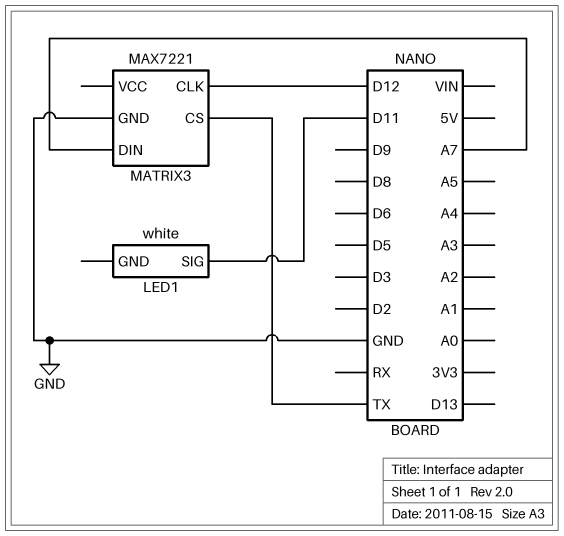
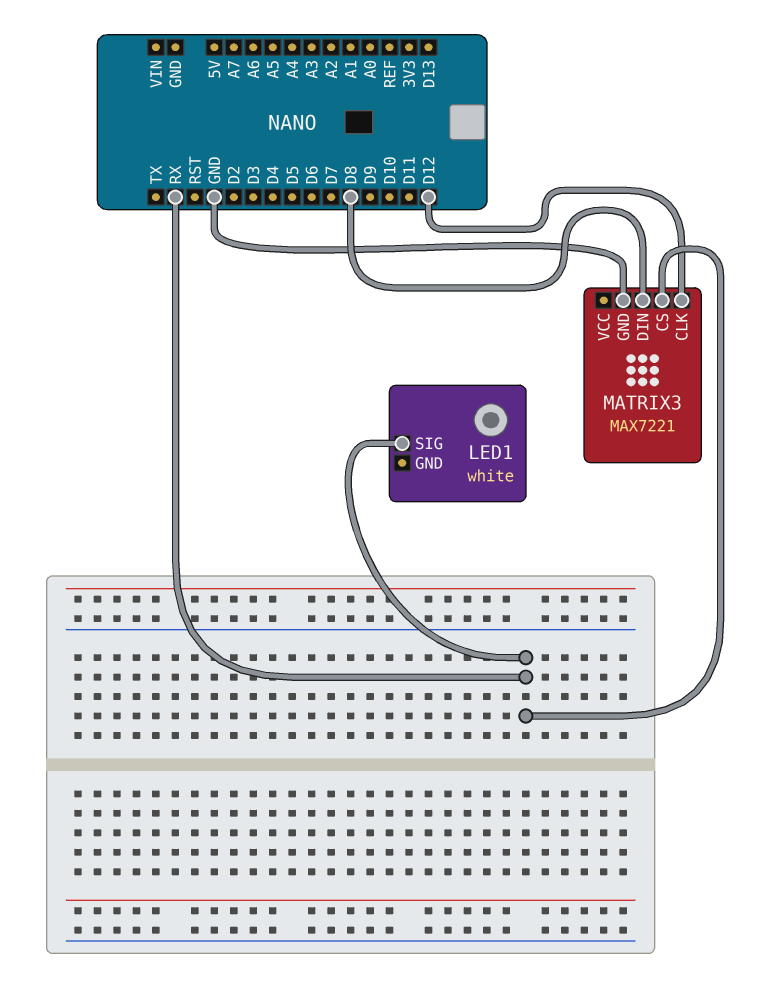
LED1 pin SIG: D11 -> RX
MATRIX3 pin CS: TX -> RX
MATRIX3 pin DIN: A7 -> D8

